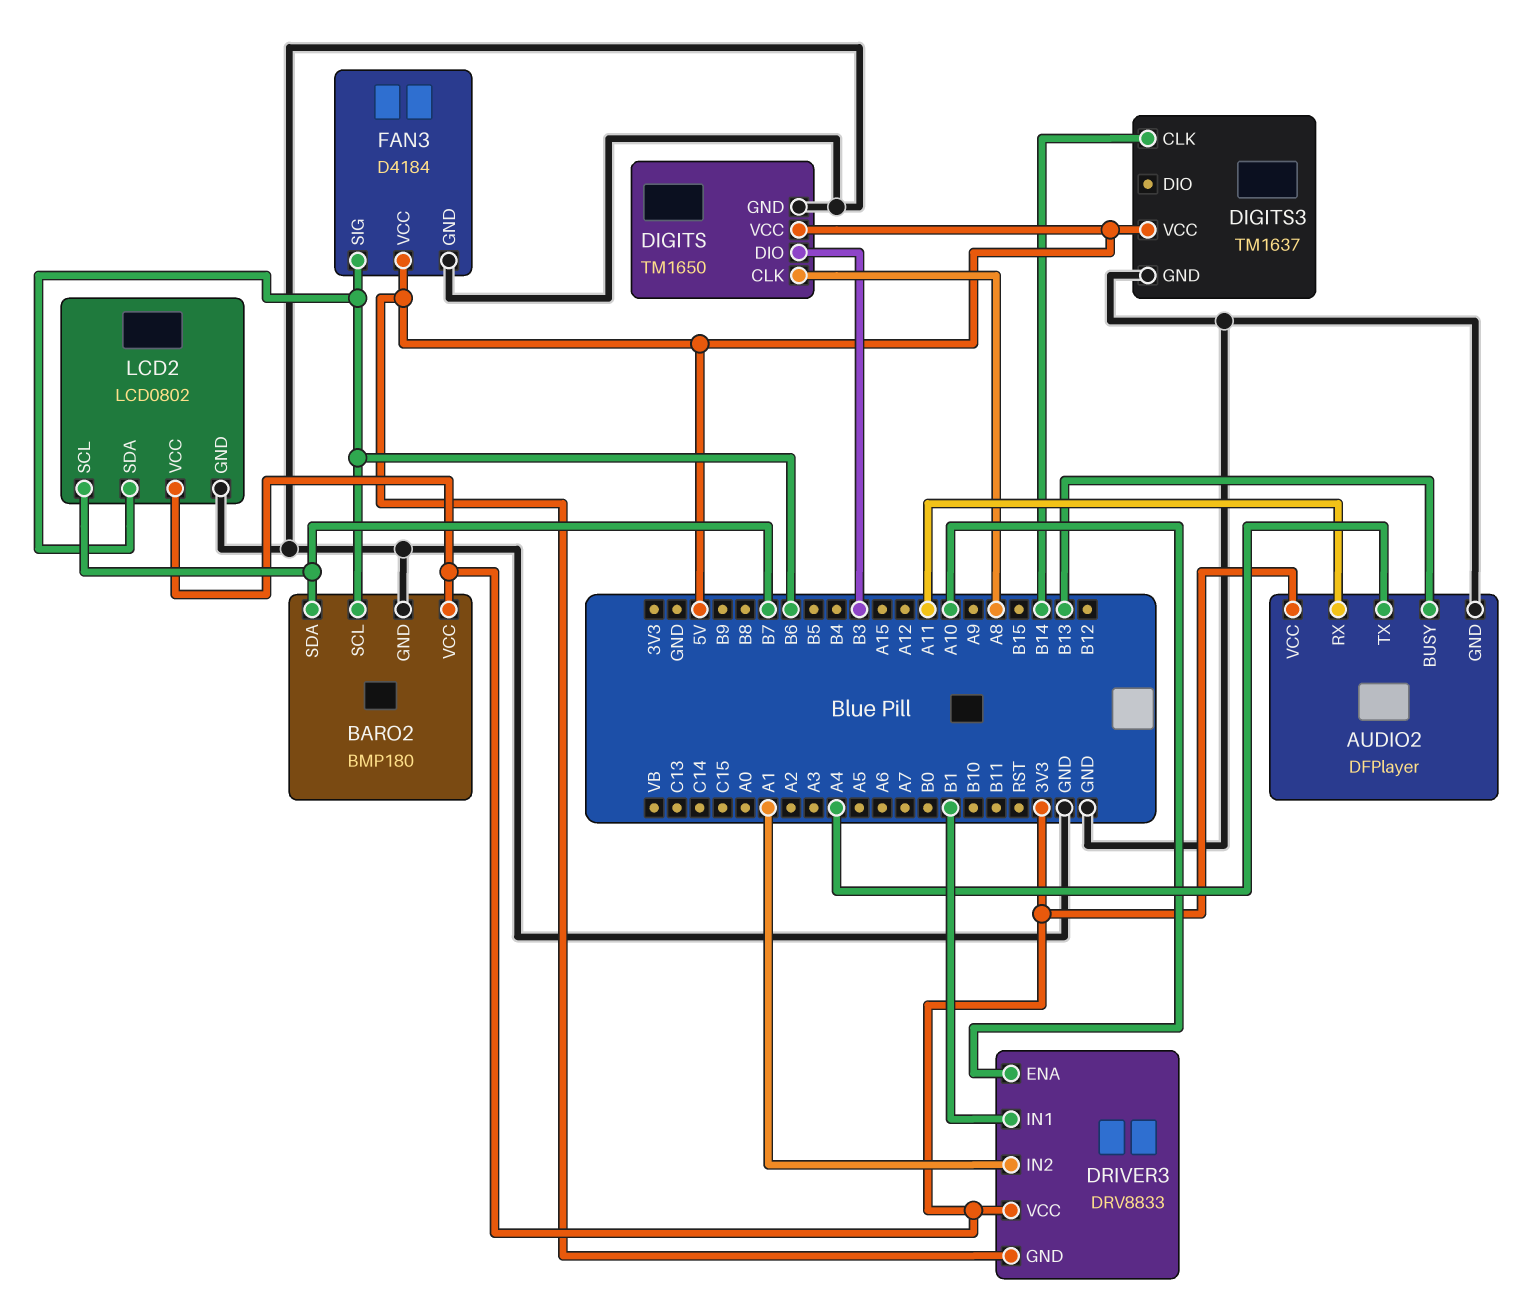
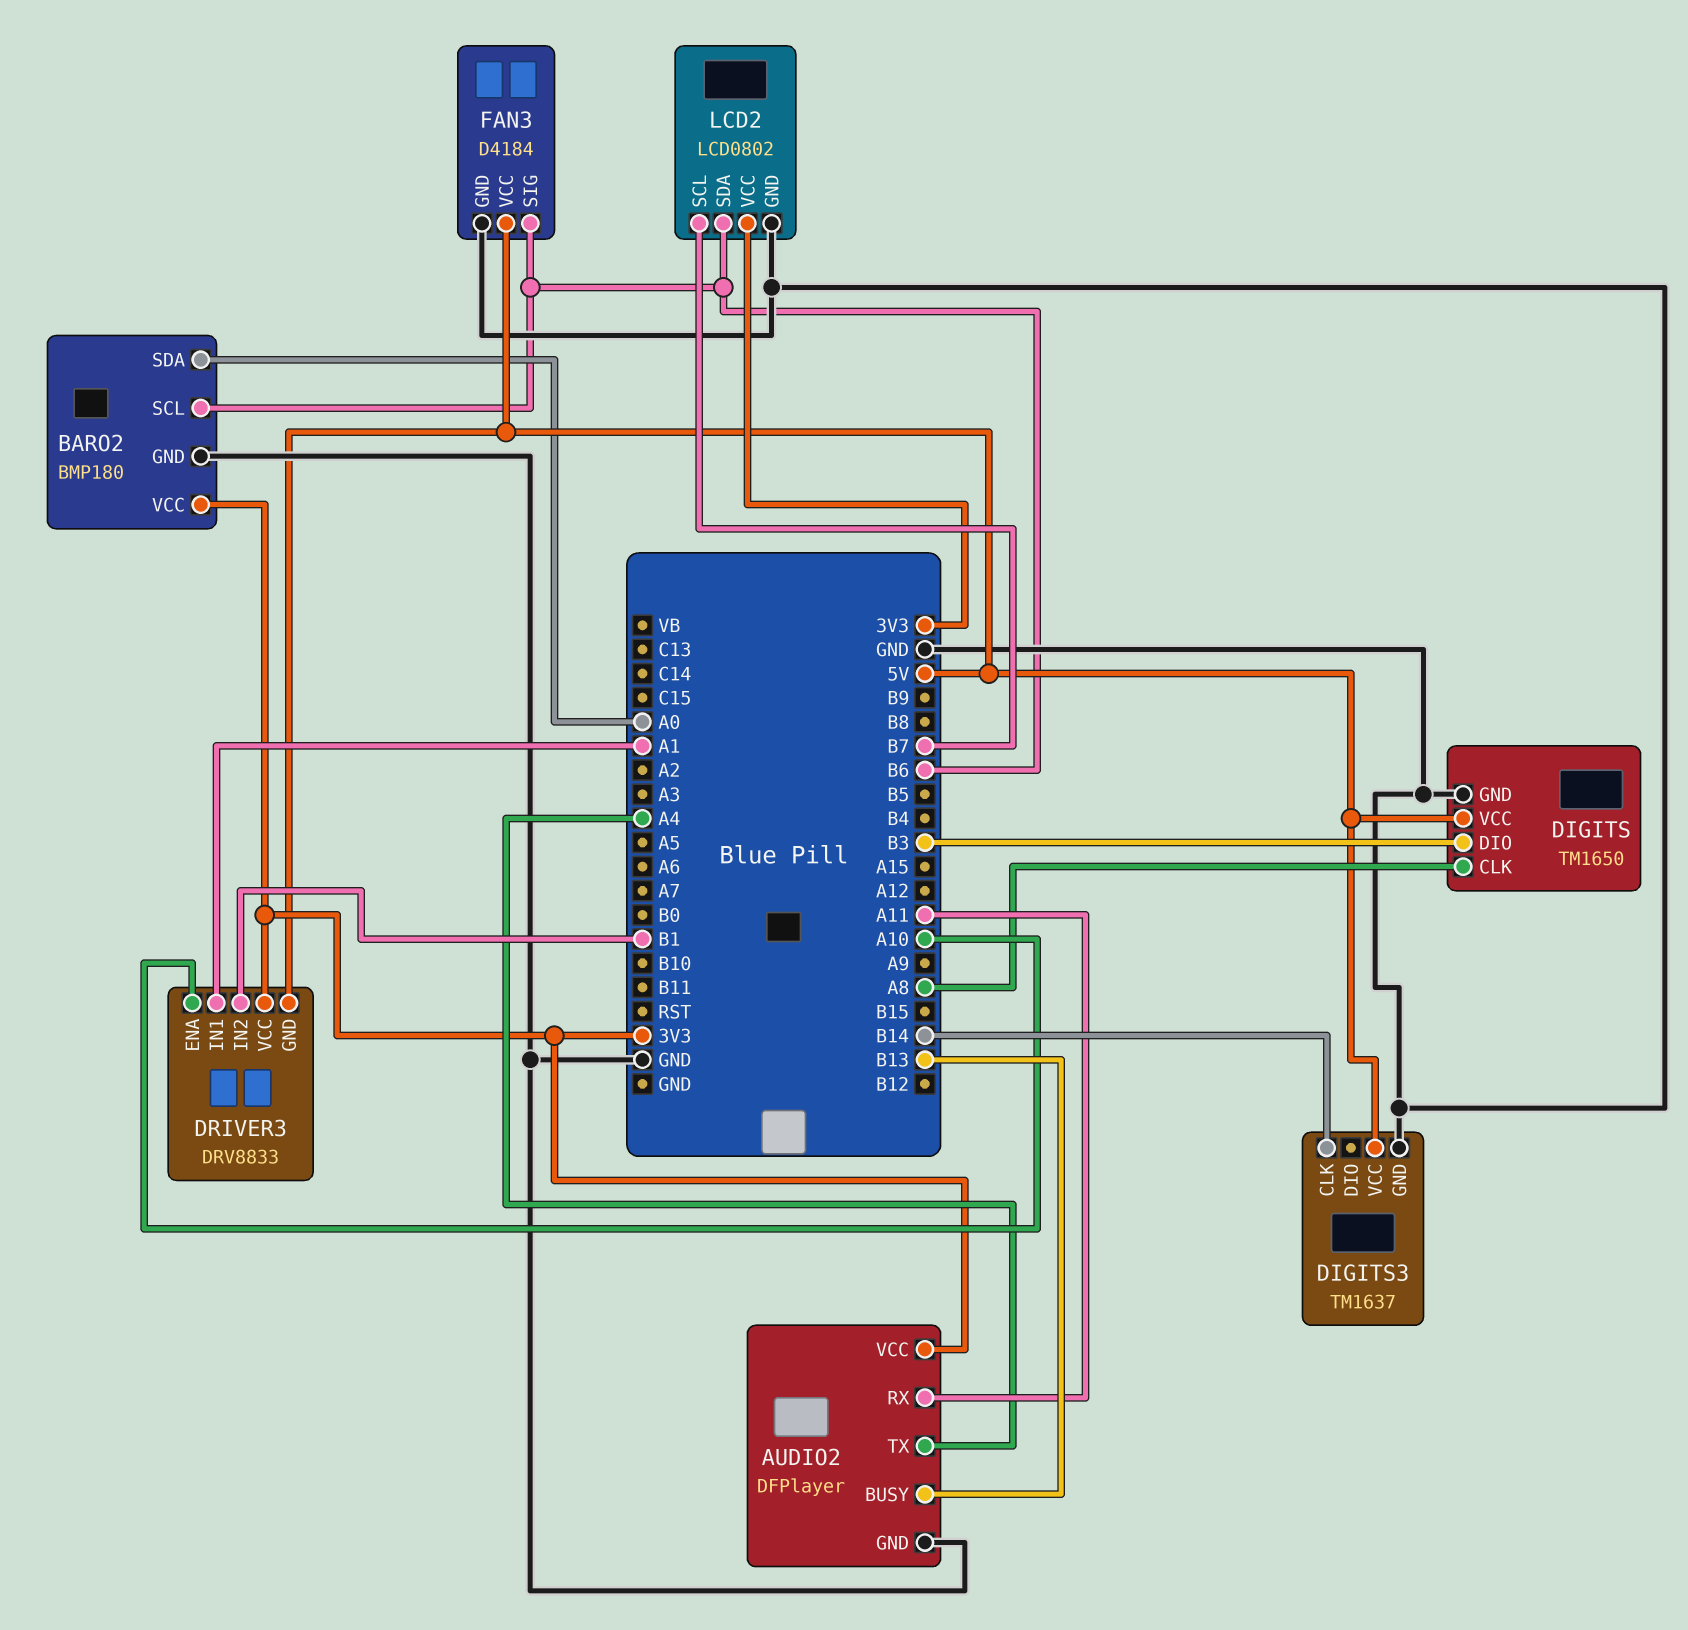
BARO2 pin SDA: B7 -> A0
DRIVER3 pin IN1: B1 -> A1
DRIVER3 pin IN2: A1 -> B1

